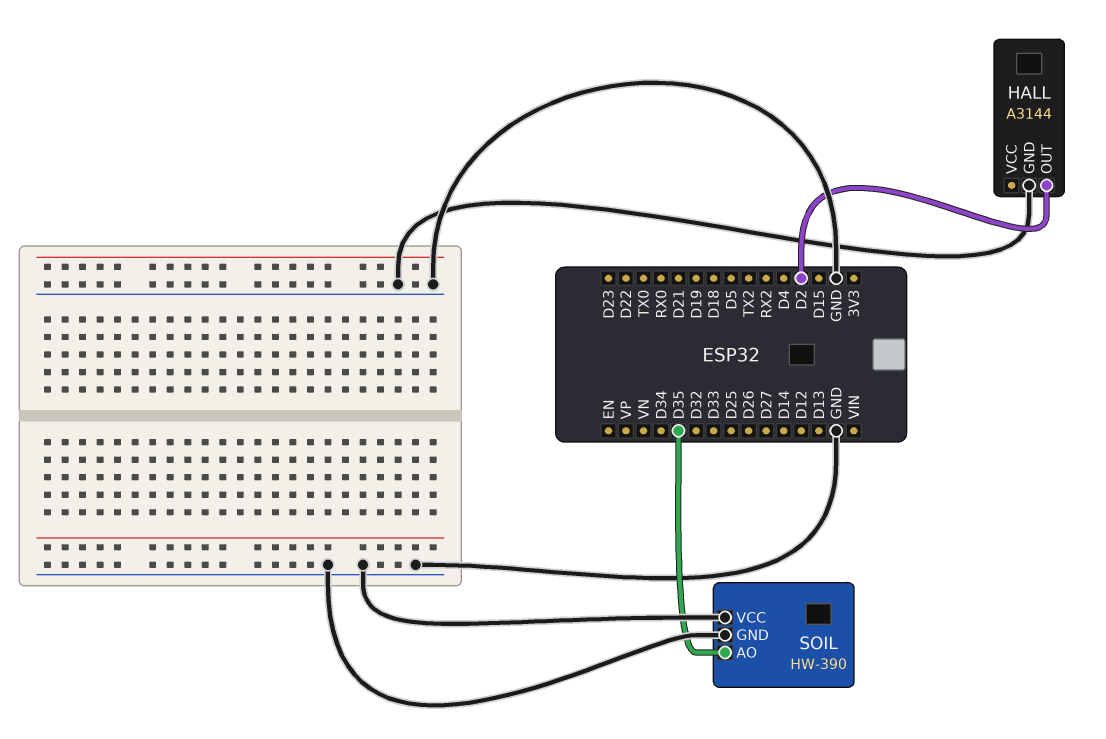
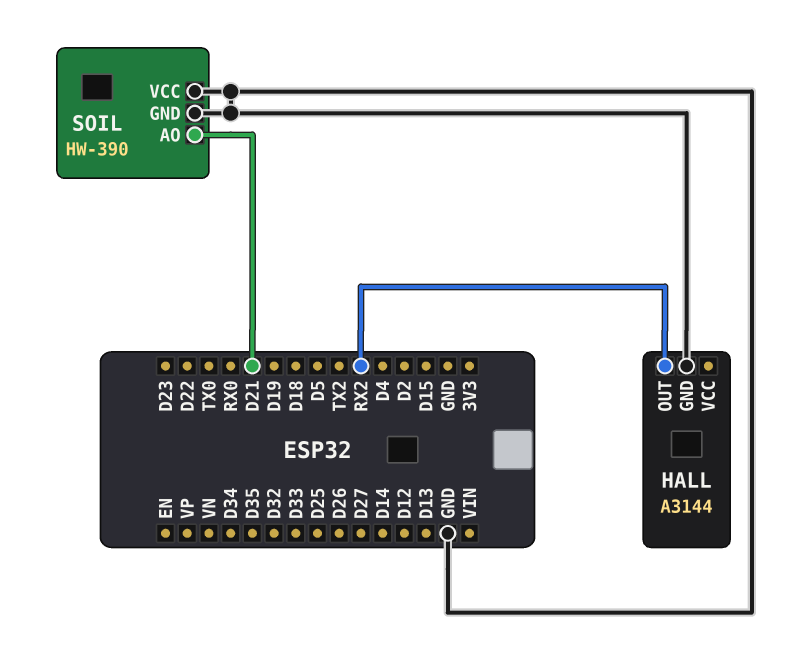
HALL pin OUT: D2 -> RX2
SOIL pin AO: D35 -> D21

